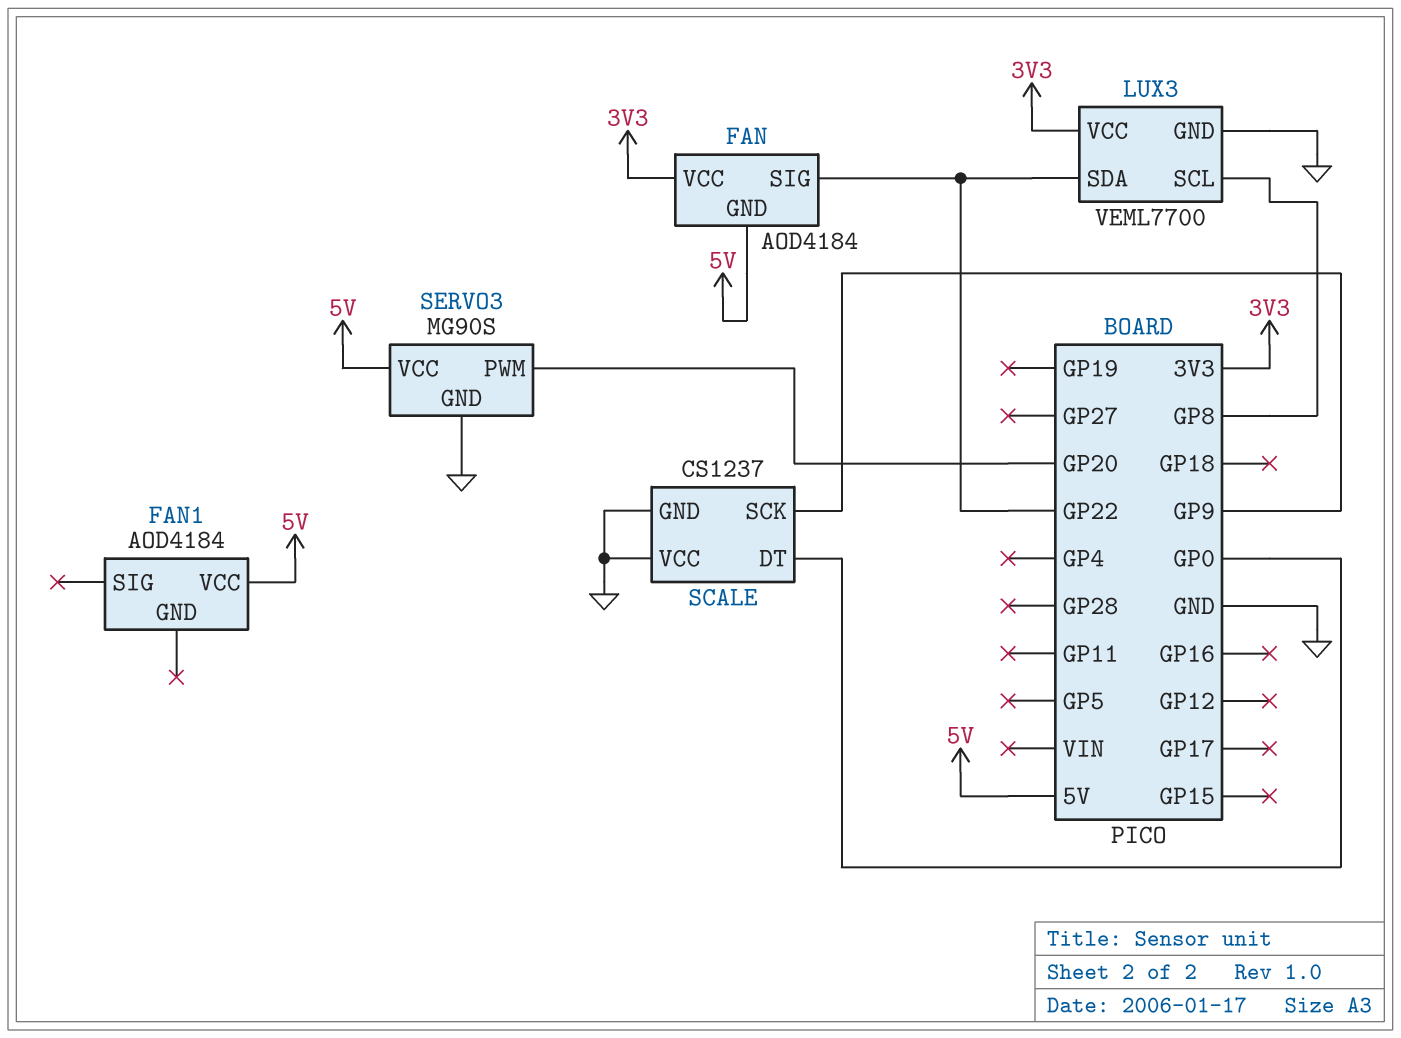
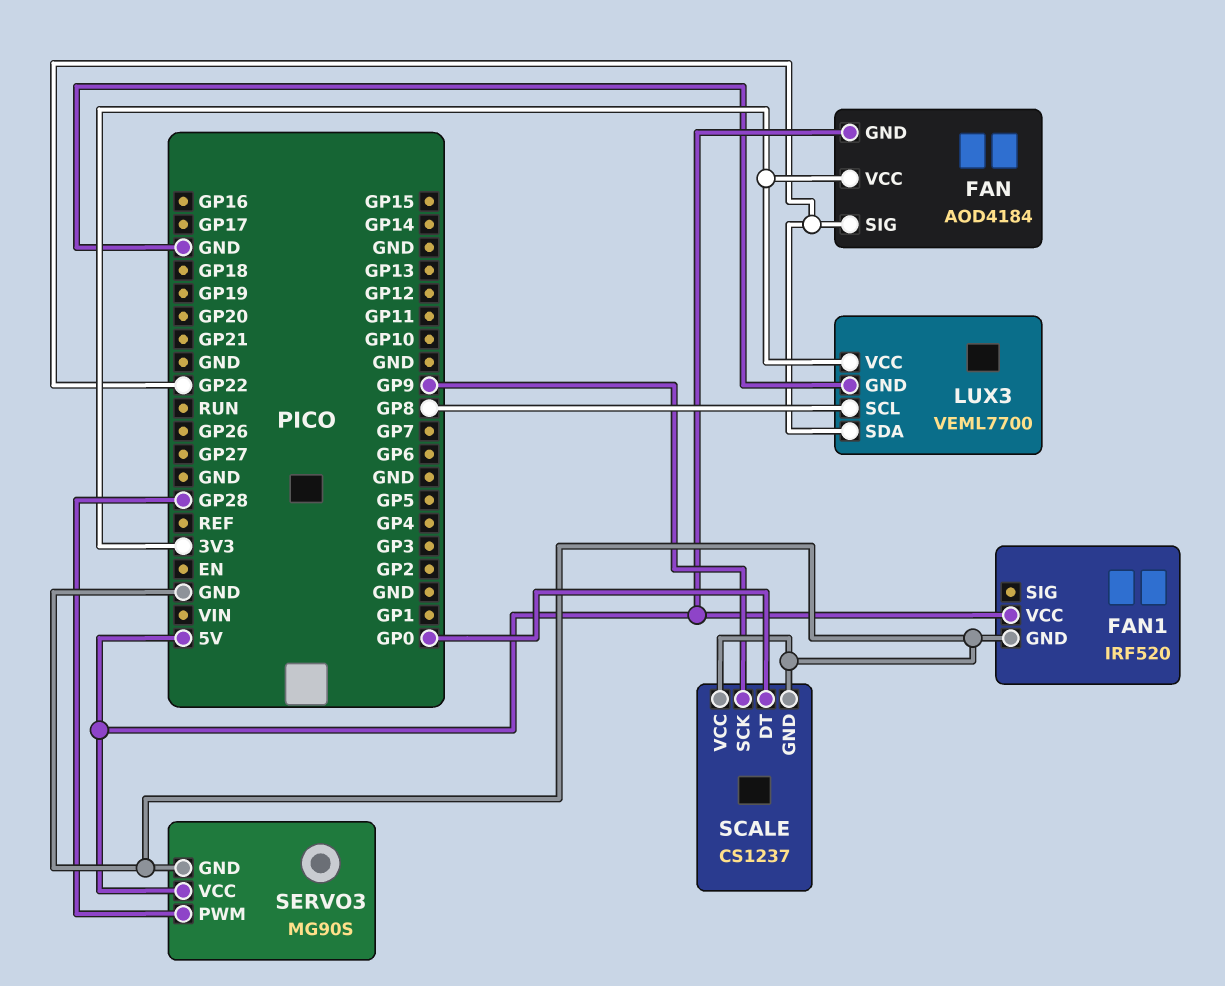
FAN1: AOD4184 -> IRF520
FAN1 pin GND: none -> GND
SERVO3 pin PWM: GP20 -> GP28

